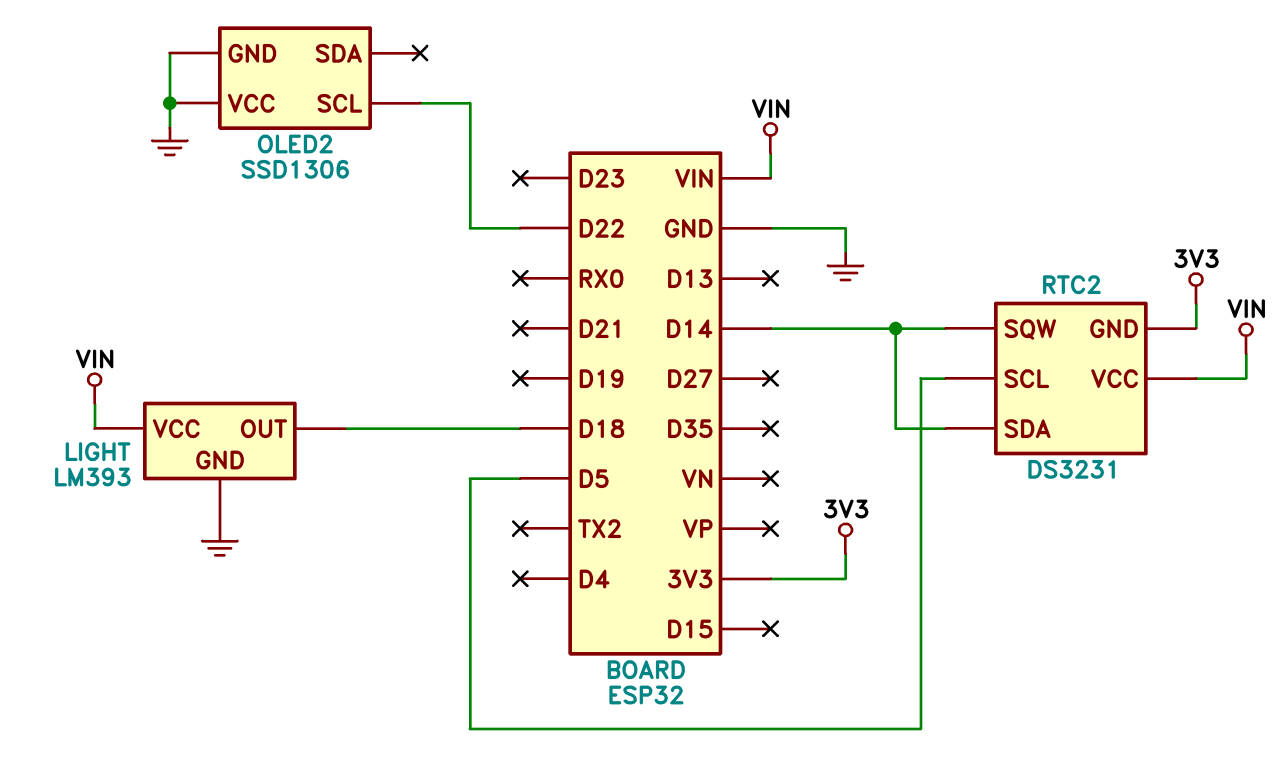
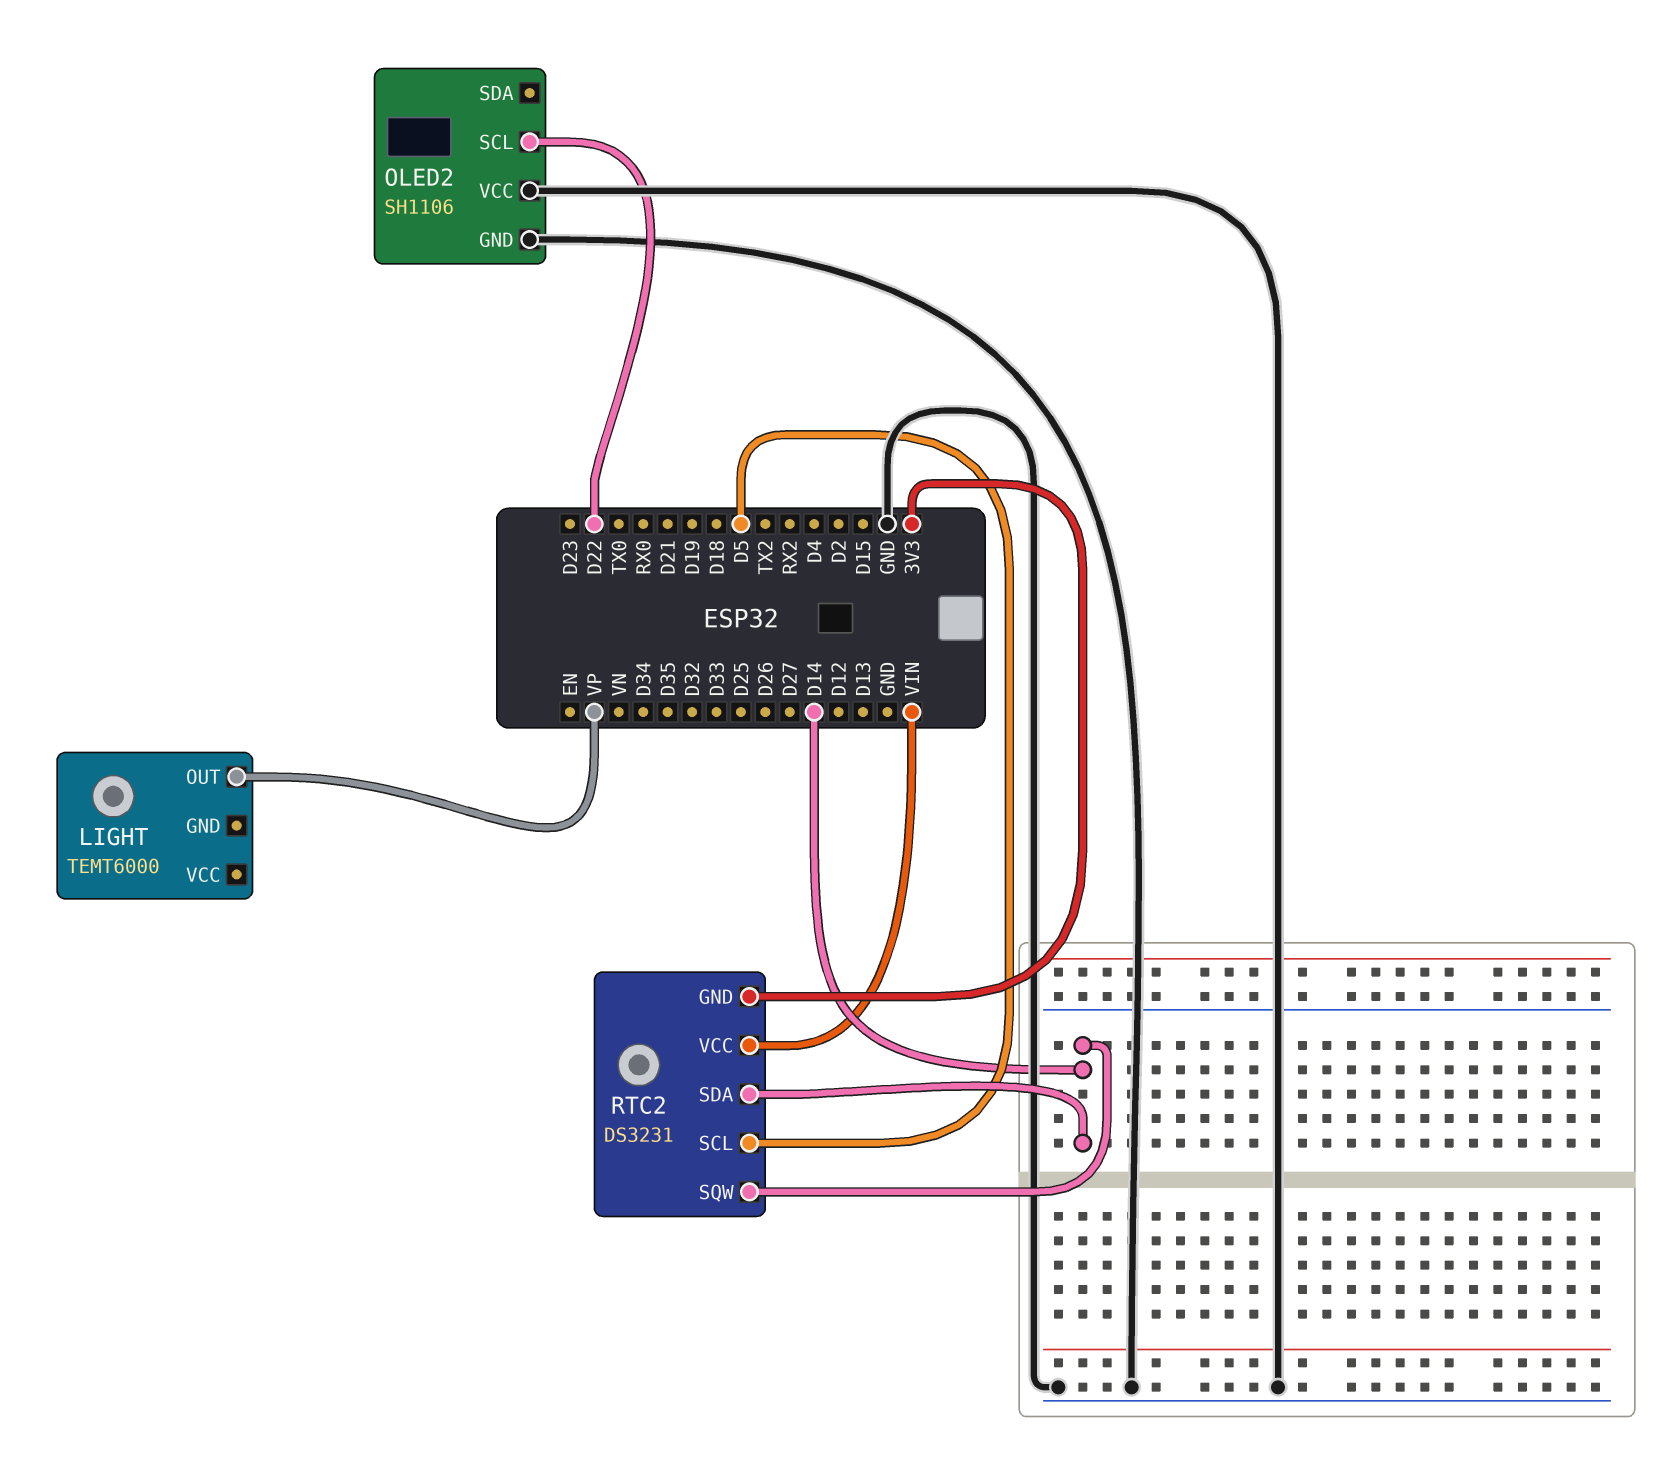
LIGHT: LM393 -> TEMT6000
LIGHT pin GND: GND -> none
LIGHT pin OUT: D18 -> VP
LIGHT pin VCC: VIN -> none
OLED2: SSD1306 -> SH1106

